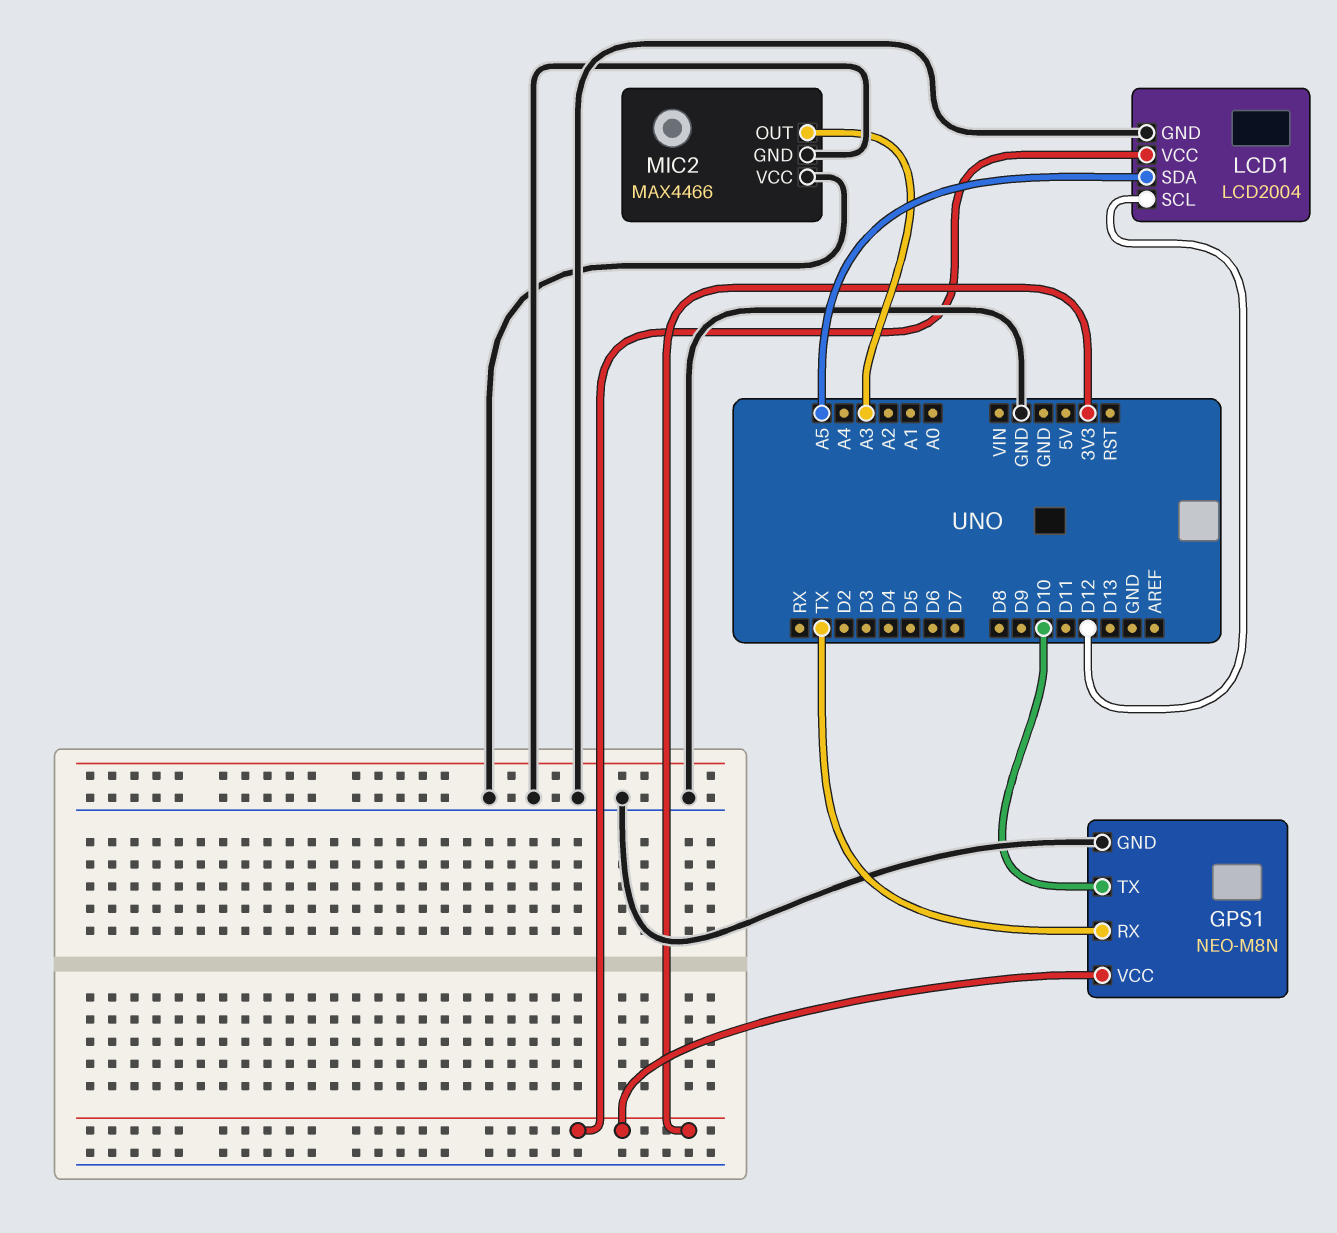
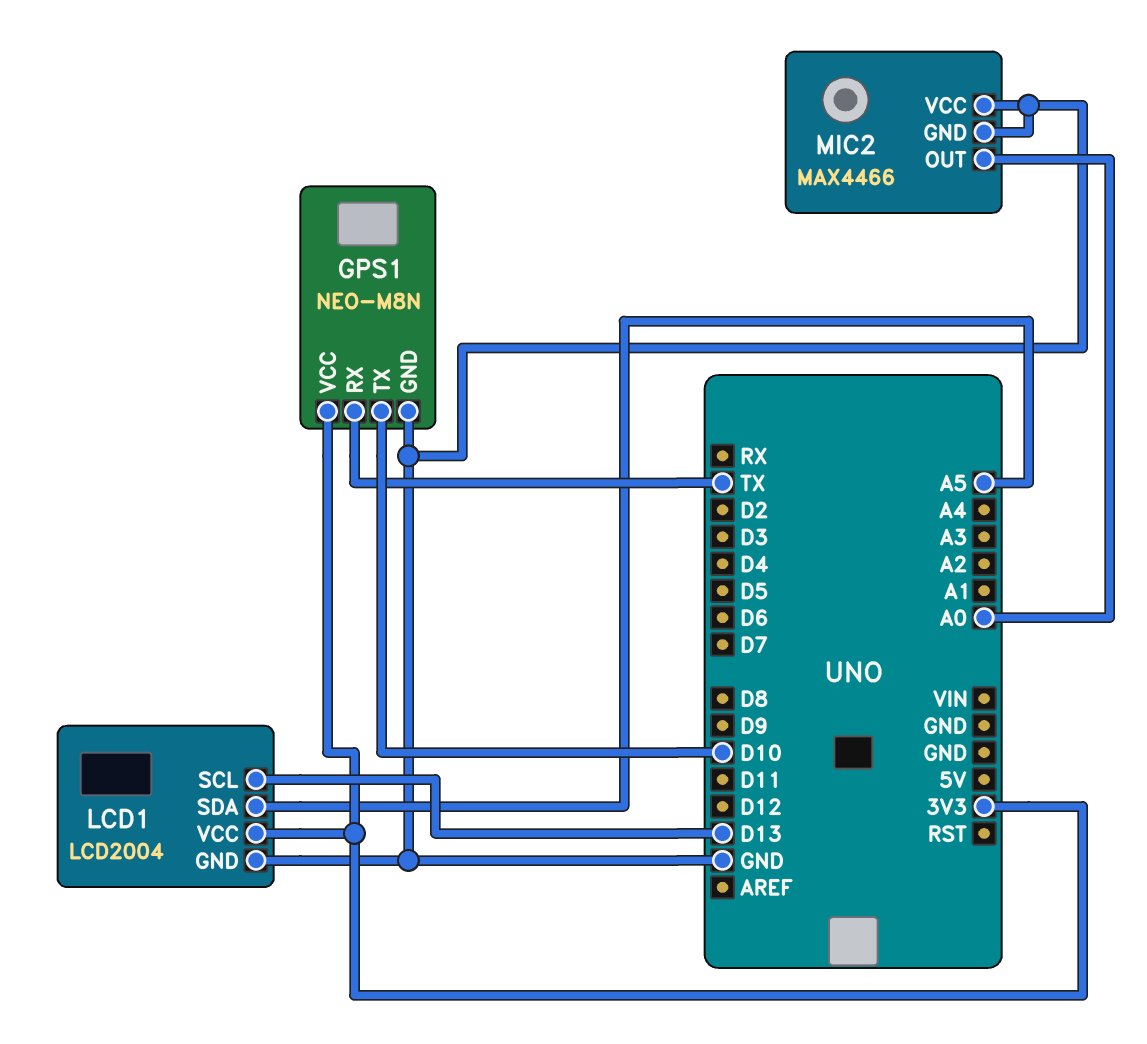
LCD1 pin SCL: D12 -> D13
MIC2 pin OUT: A3 -> A0

